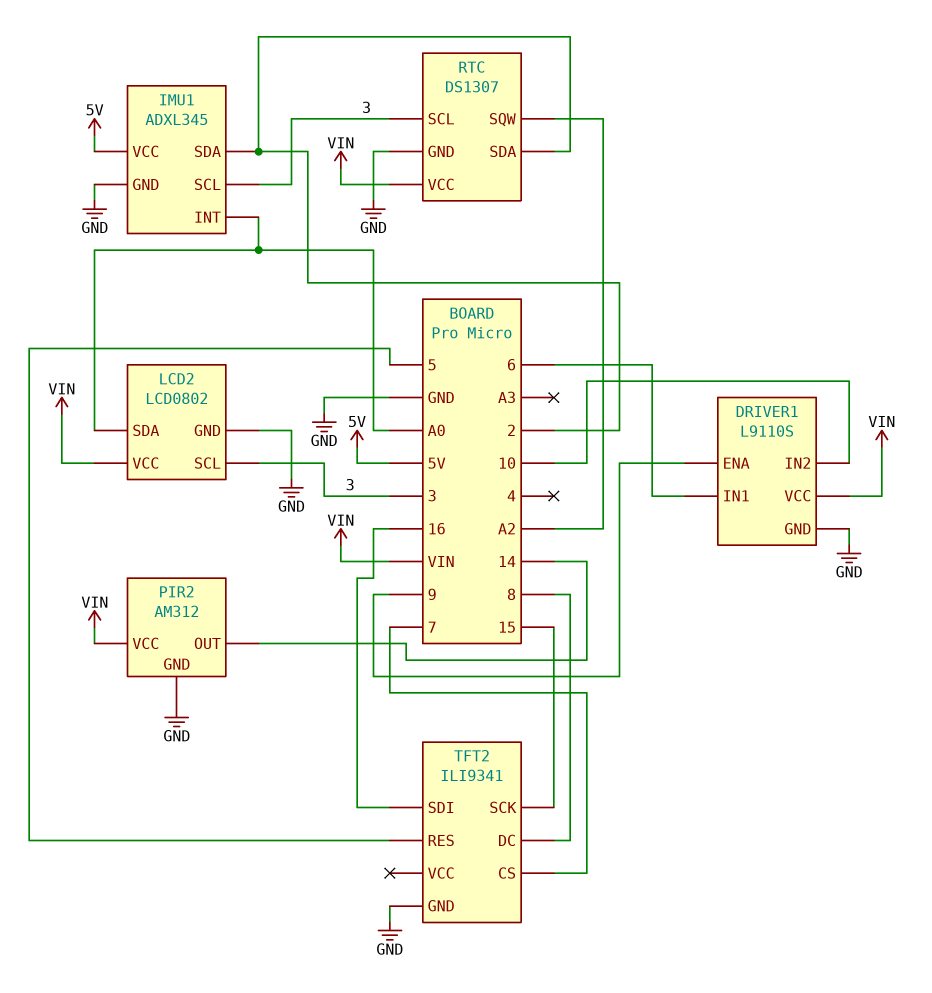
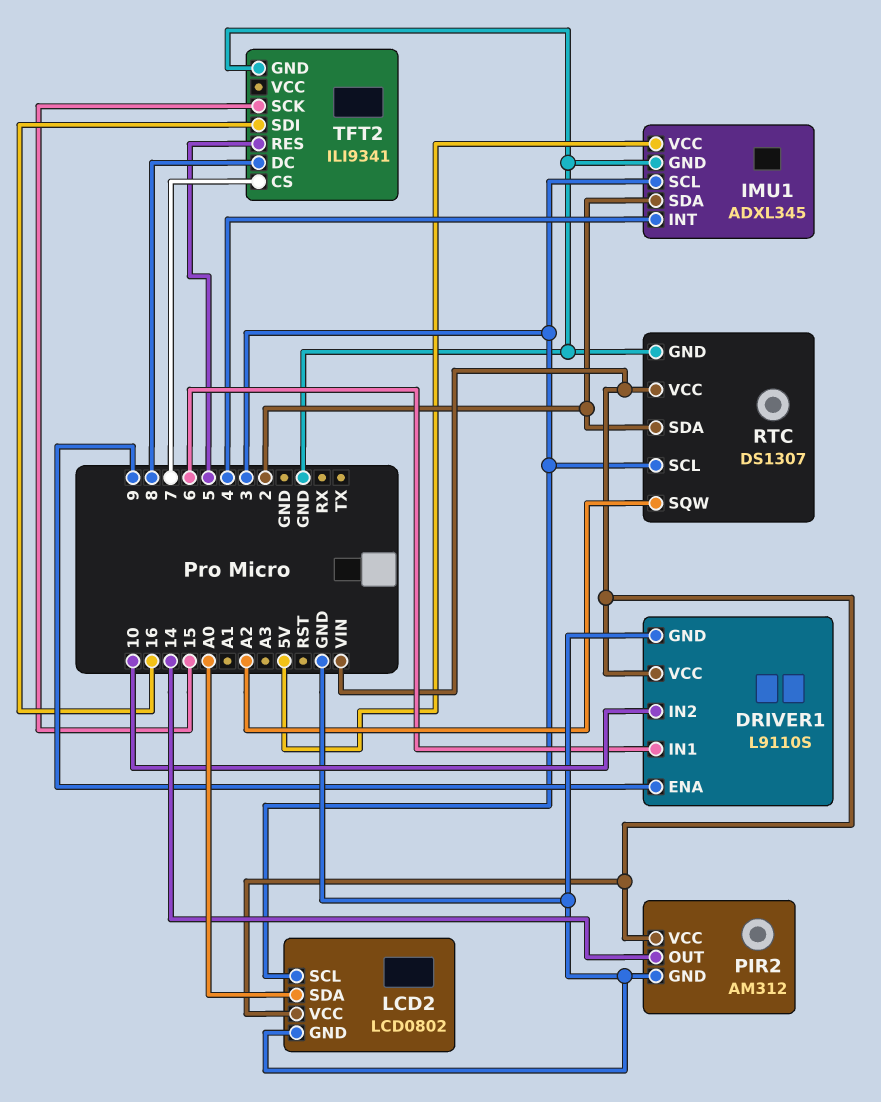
IMU1 pin INT: A0 -> 4

